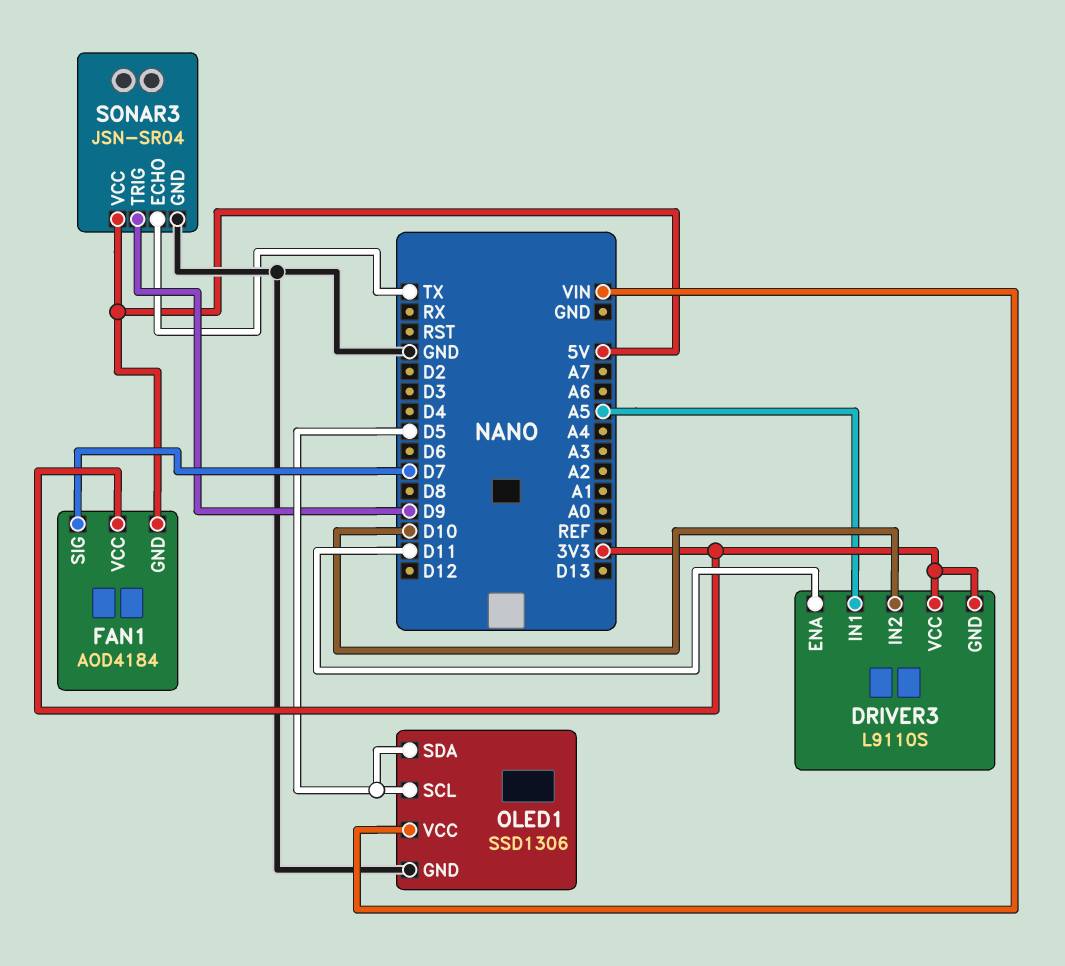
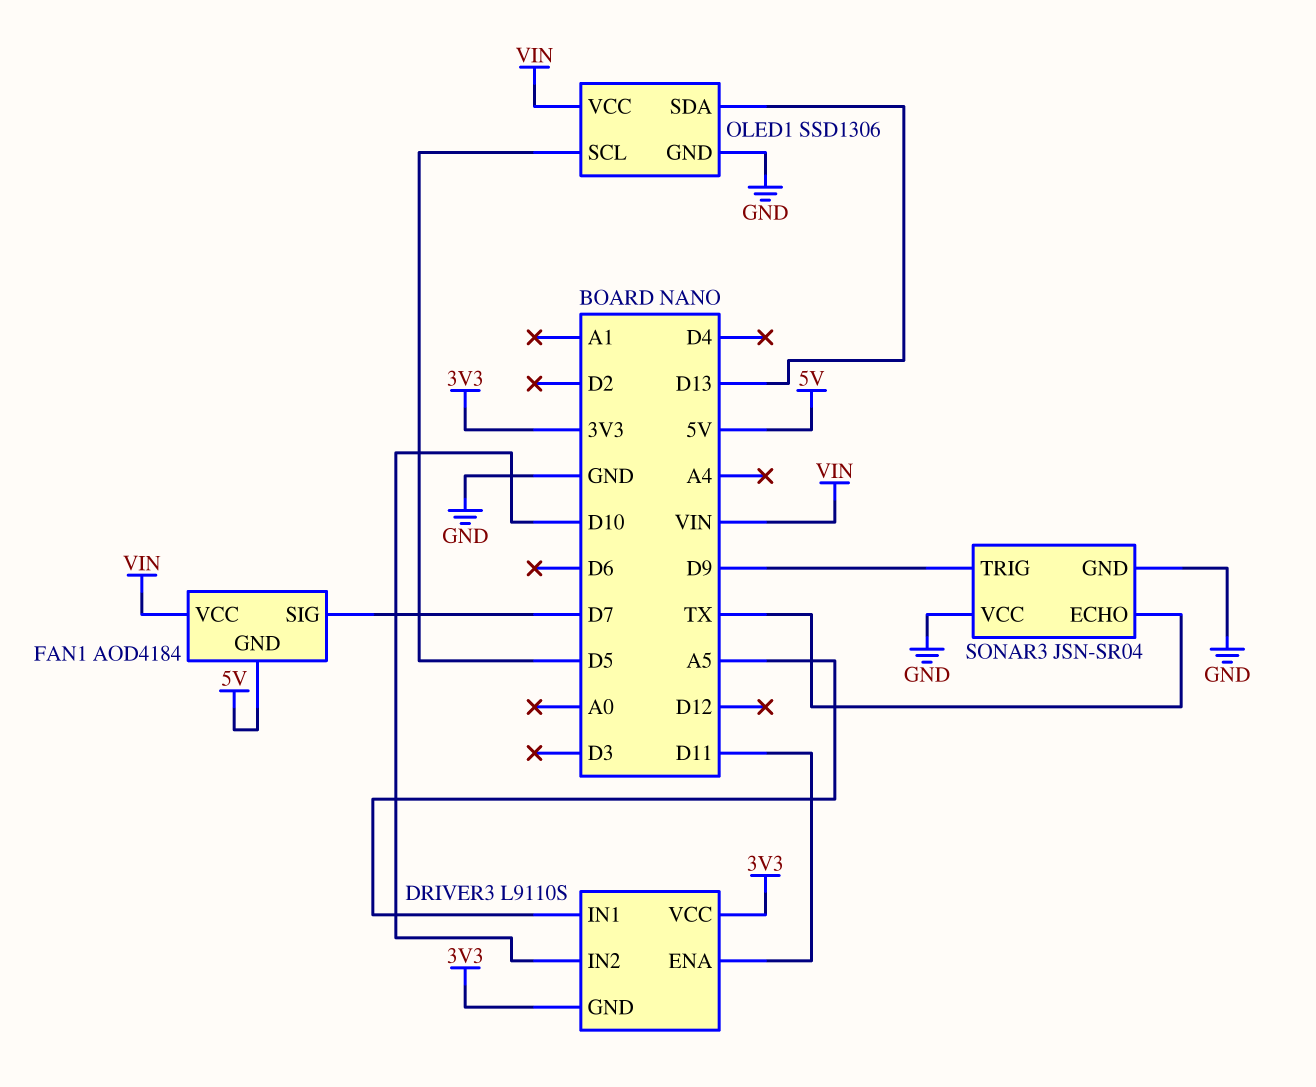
FAN1 pin VCC: 3V3 -> VIN
OLED1 pin SDA: D5 -> D13
SONAR3 pin VCC: 5V -> GND

